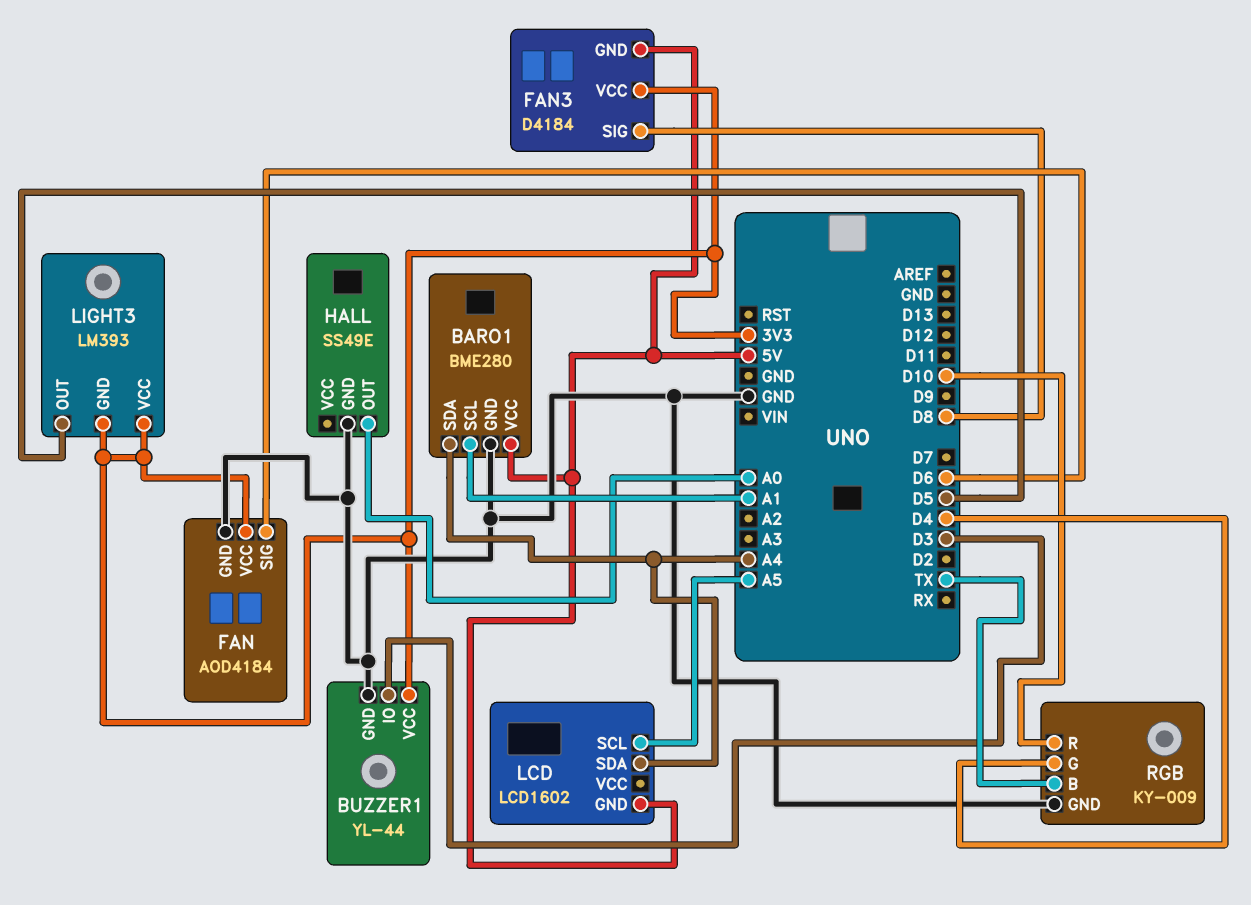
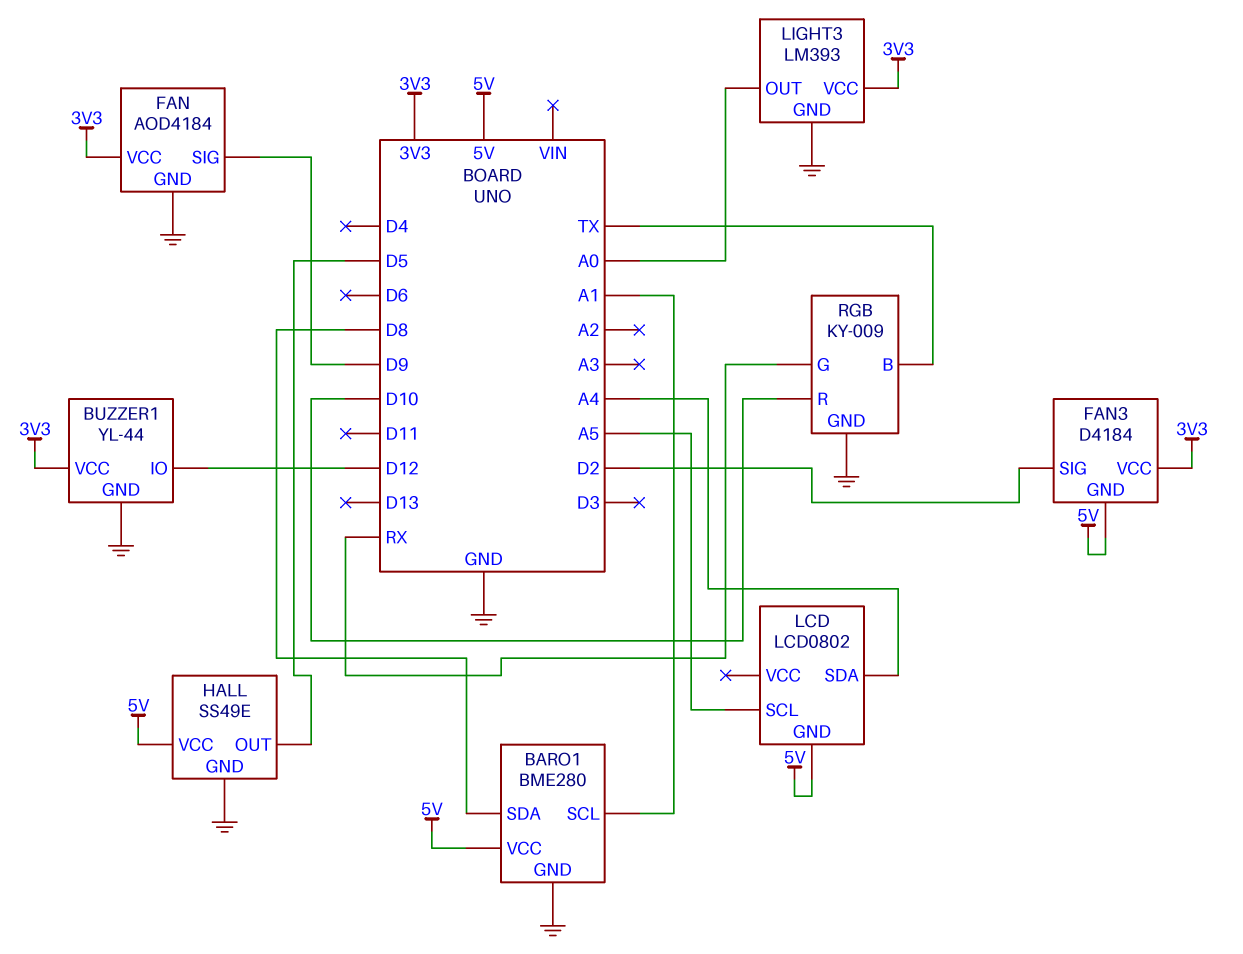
BARO1 pin SDA: A4 -> D8
BUZZER1 pin IO: D3 -> D12
FAN pin SIG: D6 -> D9
FAN3 pin SIG: D8 -> D2
HALL pin OUT: A0 -> D5
HALL pin VCC: none -> 5V
LCD: LCD1602 -> LCD0802
LIGHT3 pin GND: 3V3 -> GND
LIGHT3 pin OUT: D5 -> A0
RGB pin G: D4 -> RX

